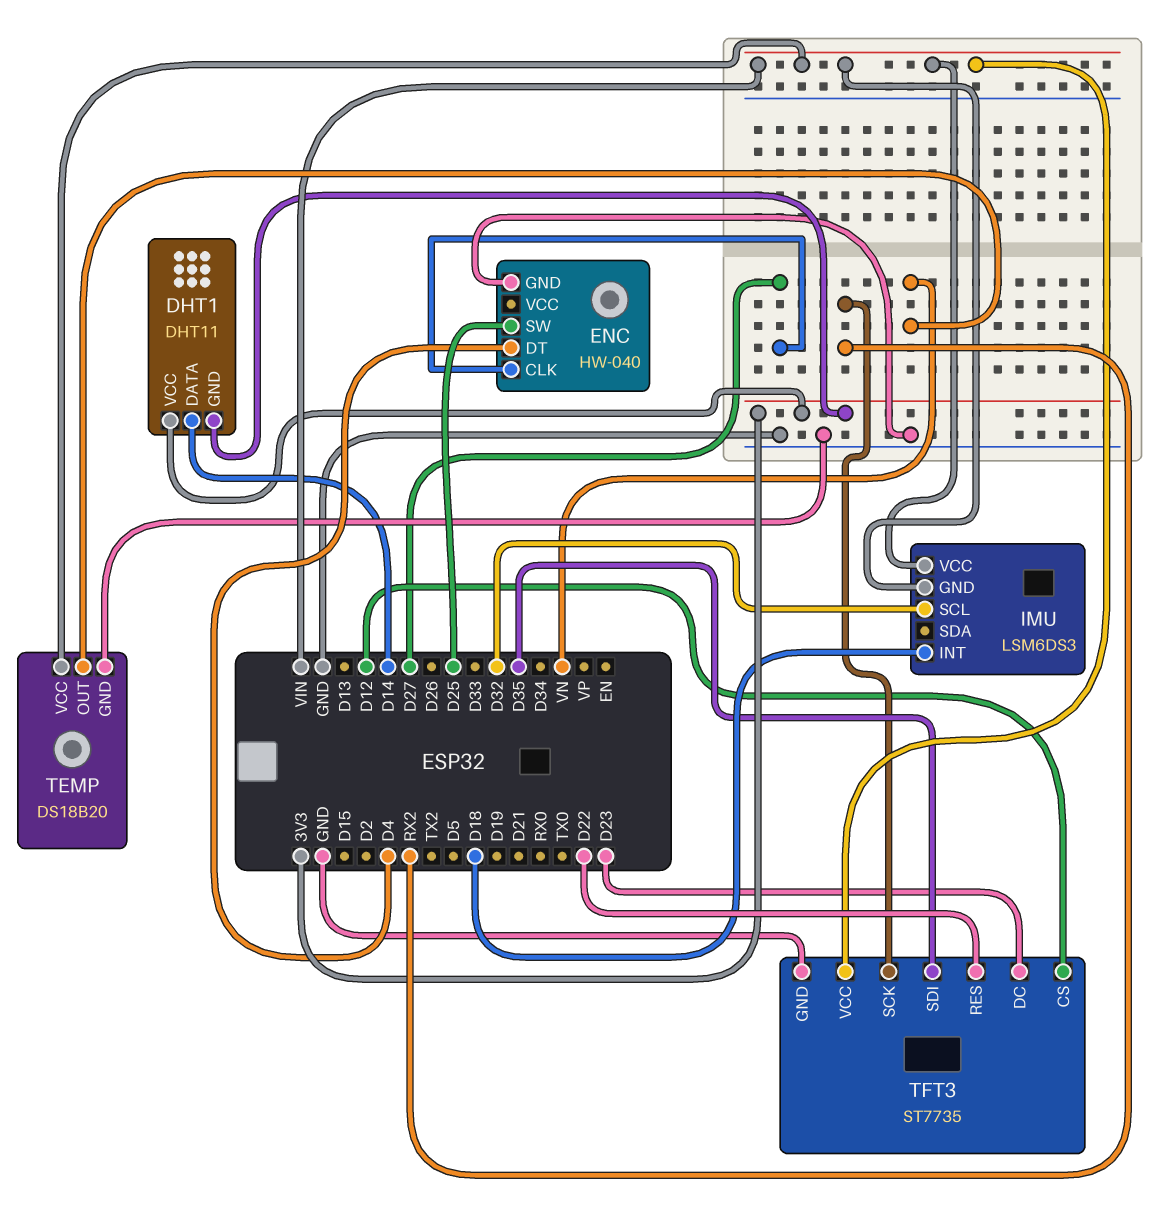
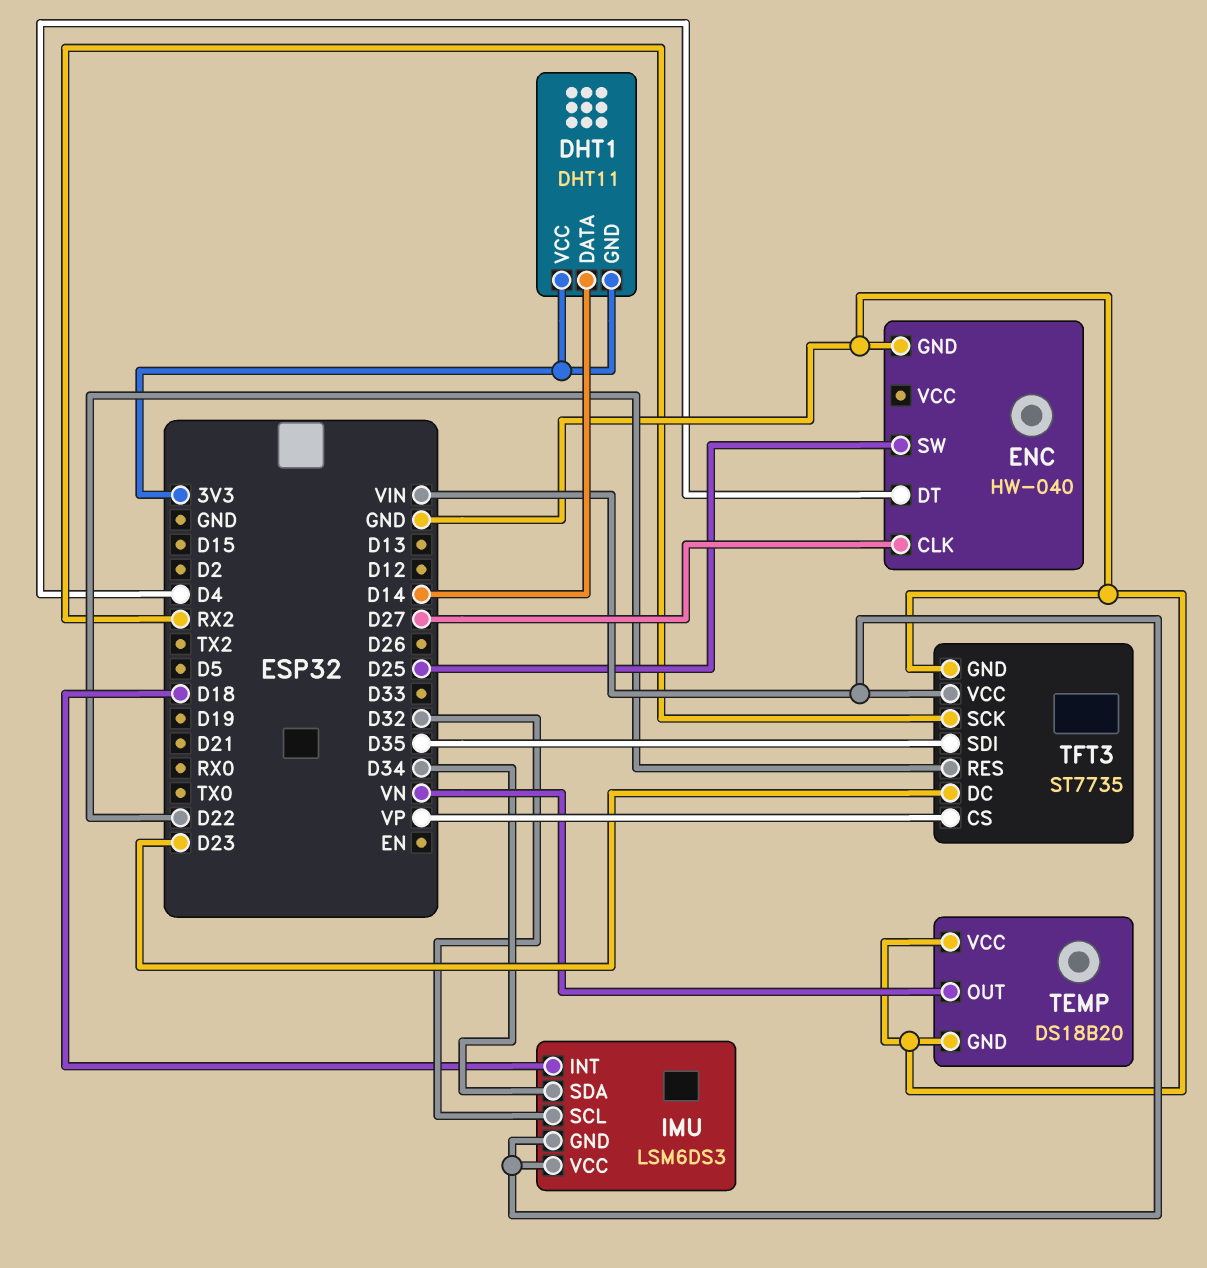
IMU pin SDA: none -> D34
TEMP pin VCC: VIN -> GND
TFT3 pin CS: D12 -> VP

